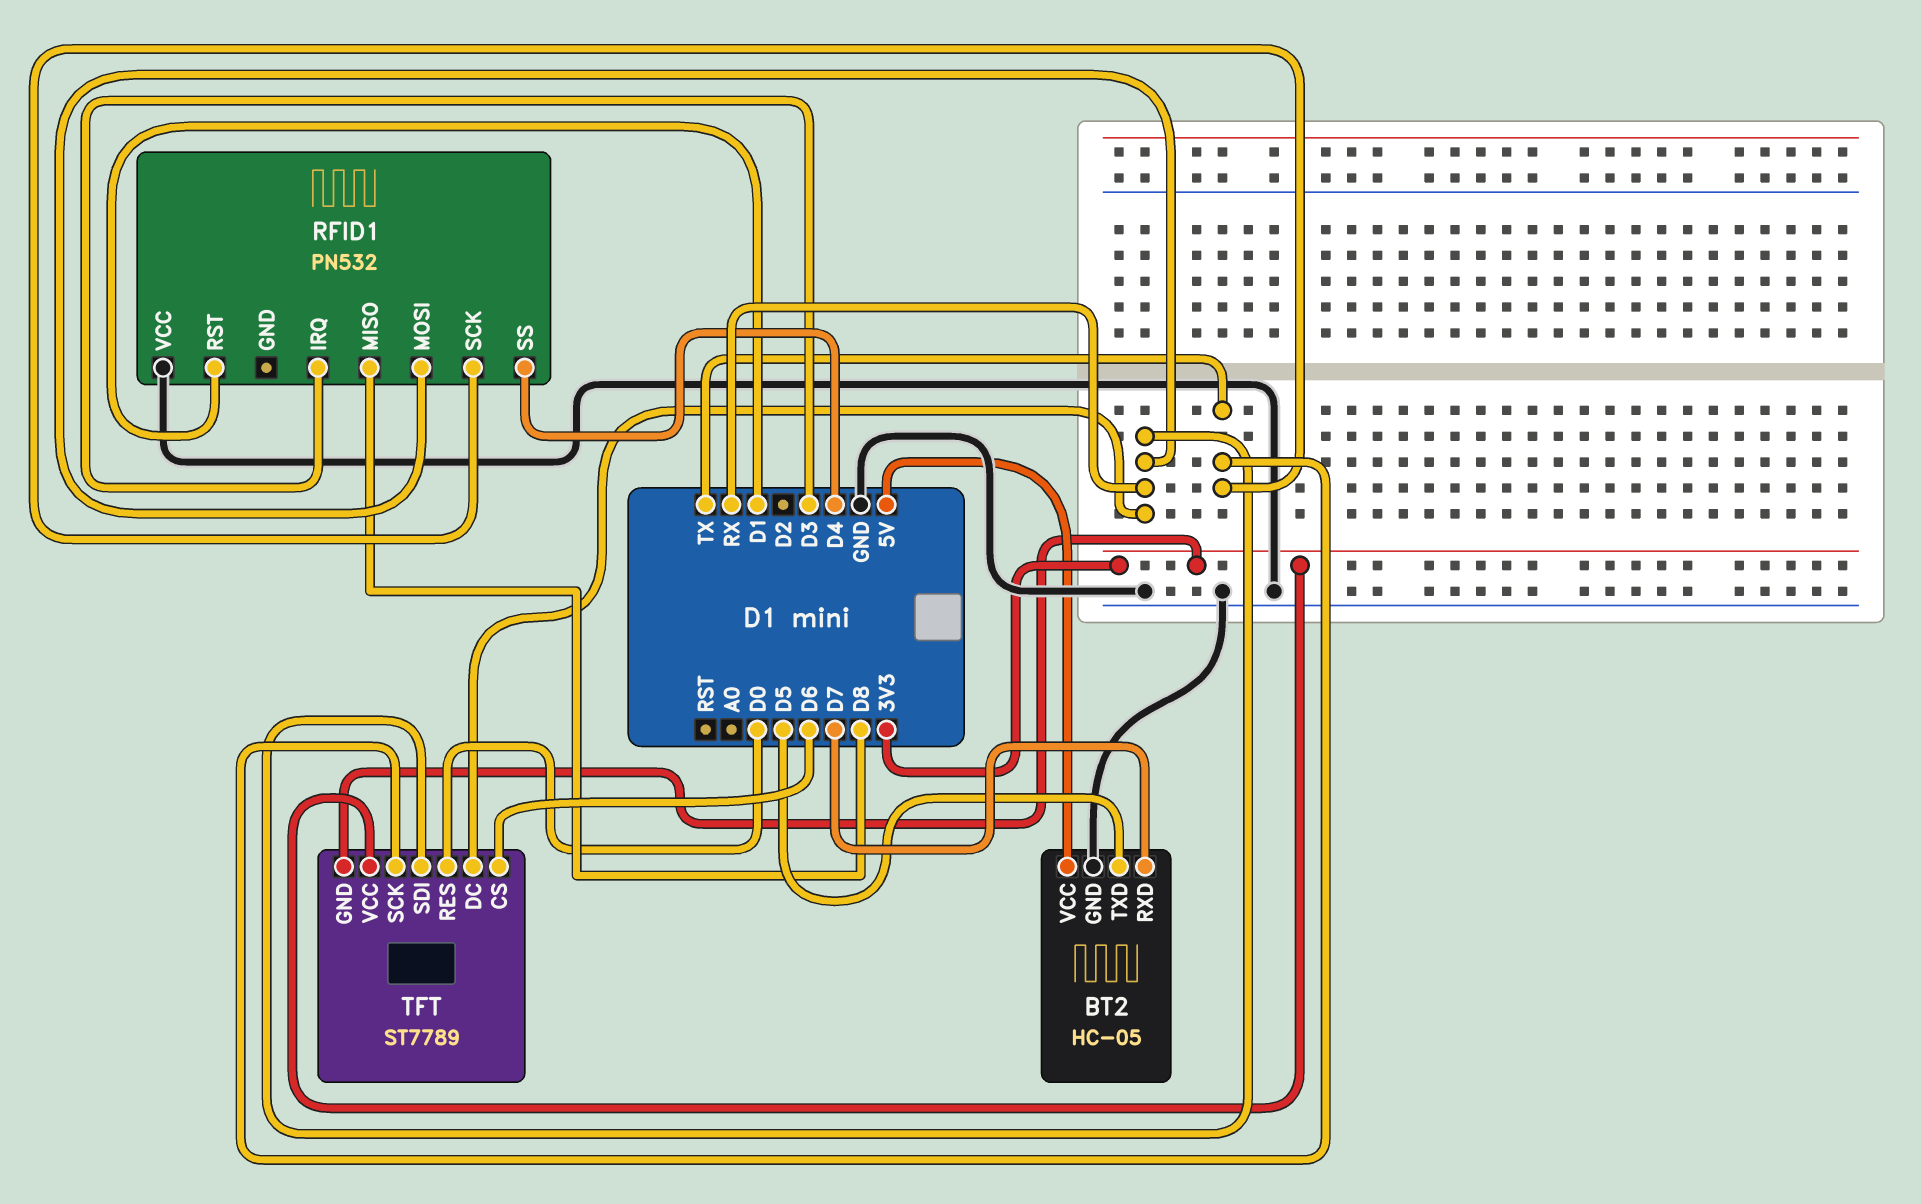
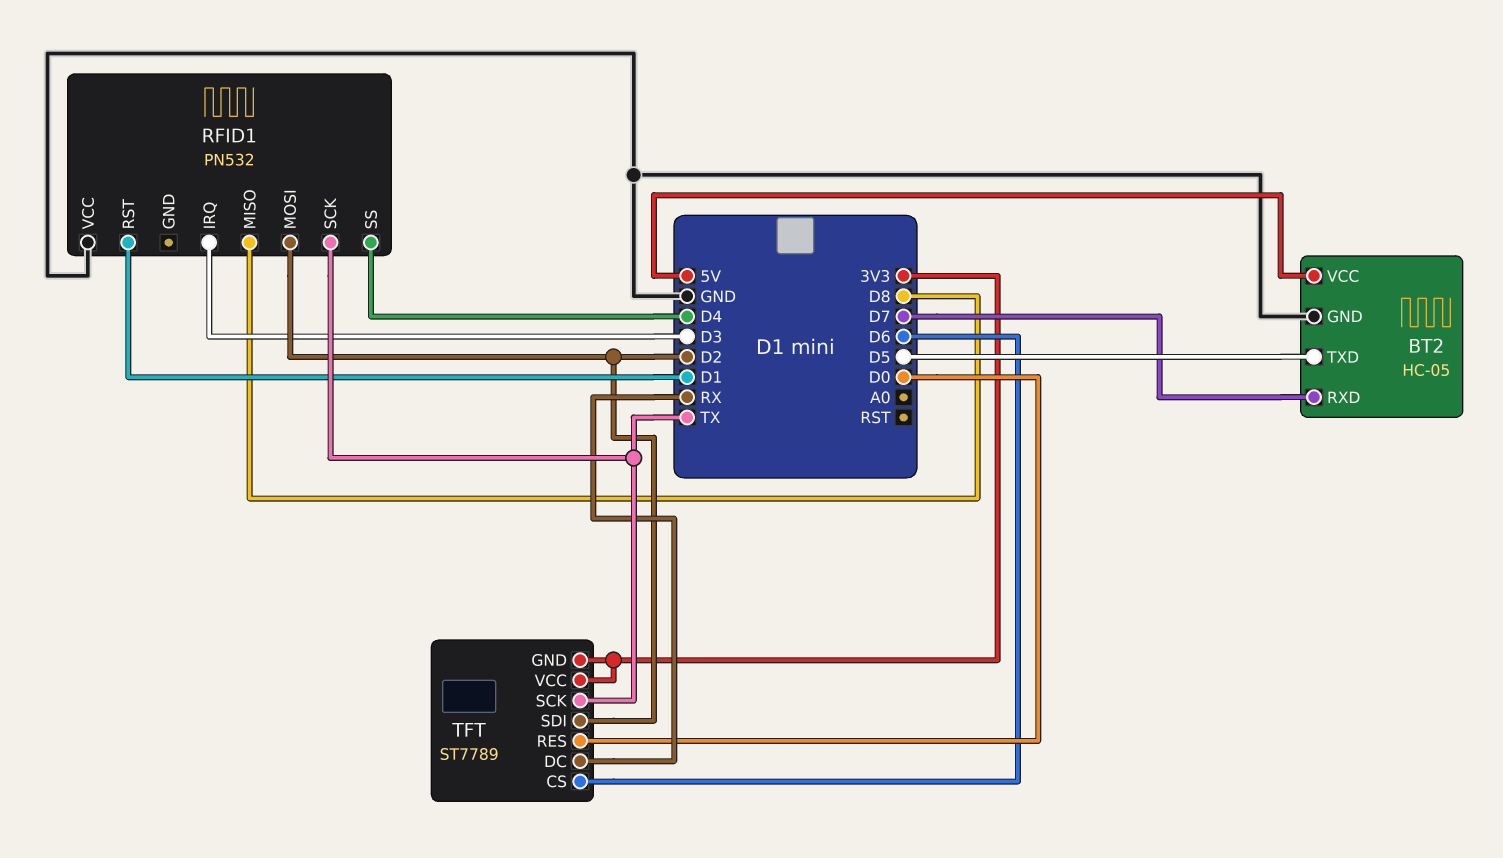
RFID1 pin MOSI: RX -> D2
TFT pin SDI: RX -> D2

